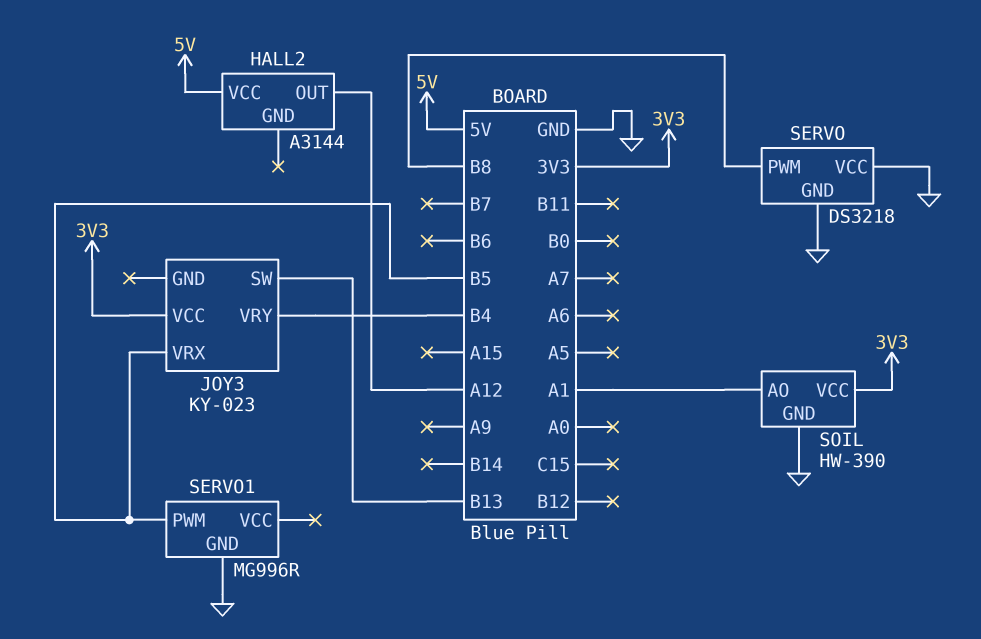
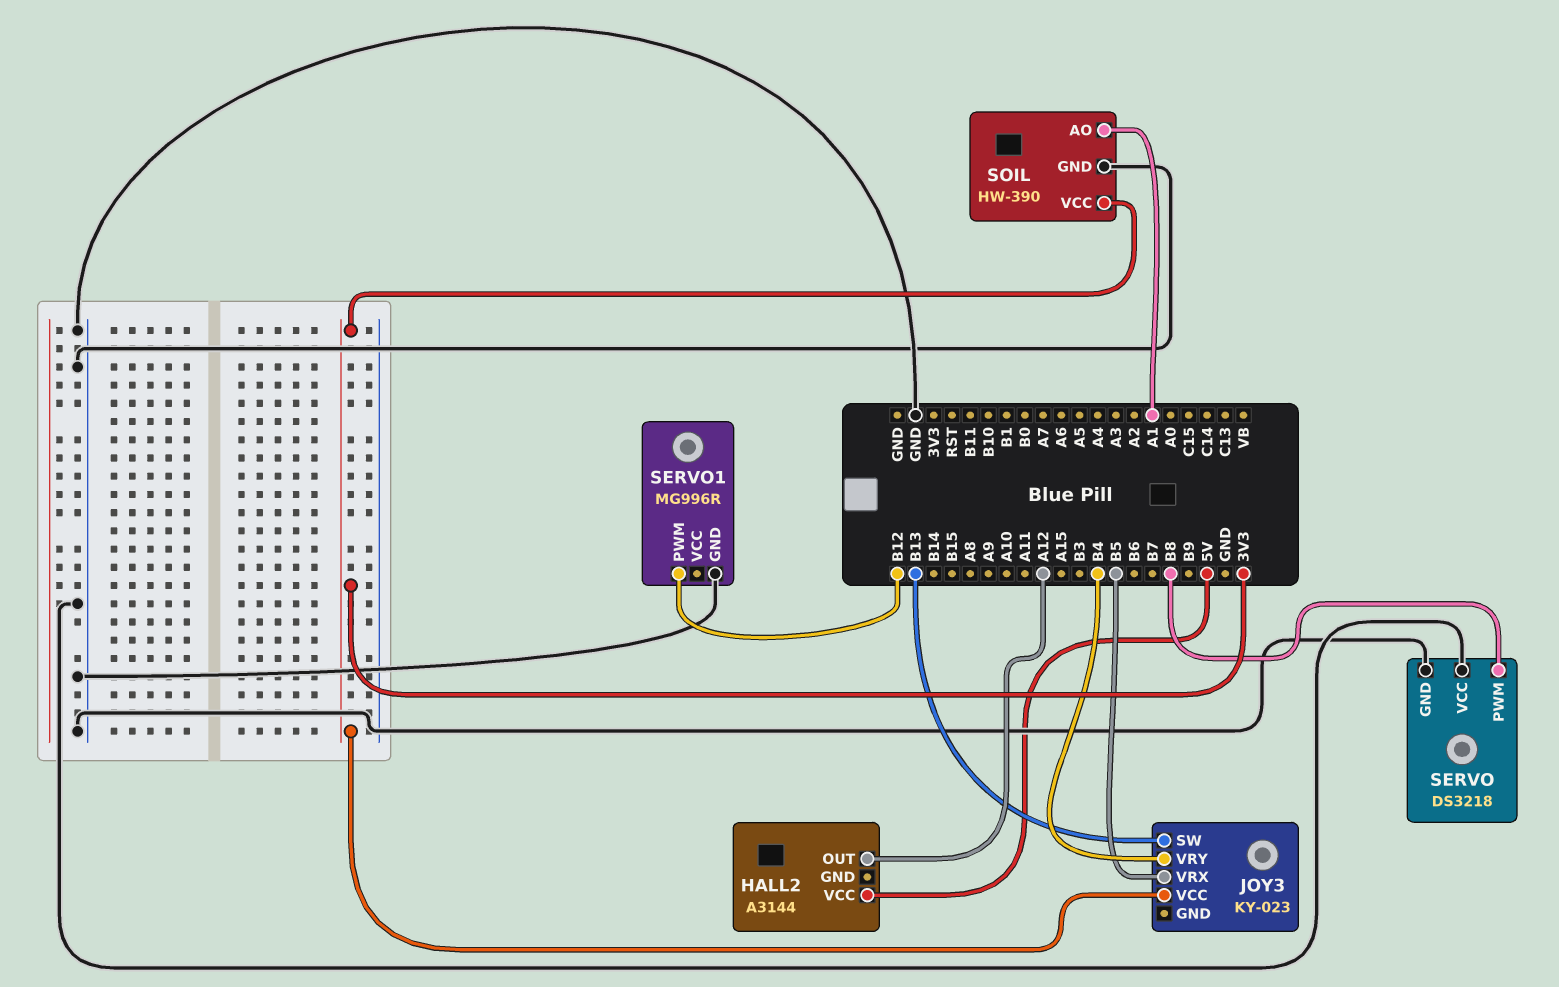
SERVO1 pin PWM: B5 -> B12

